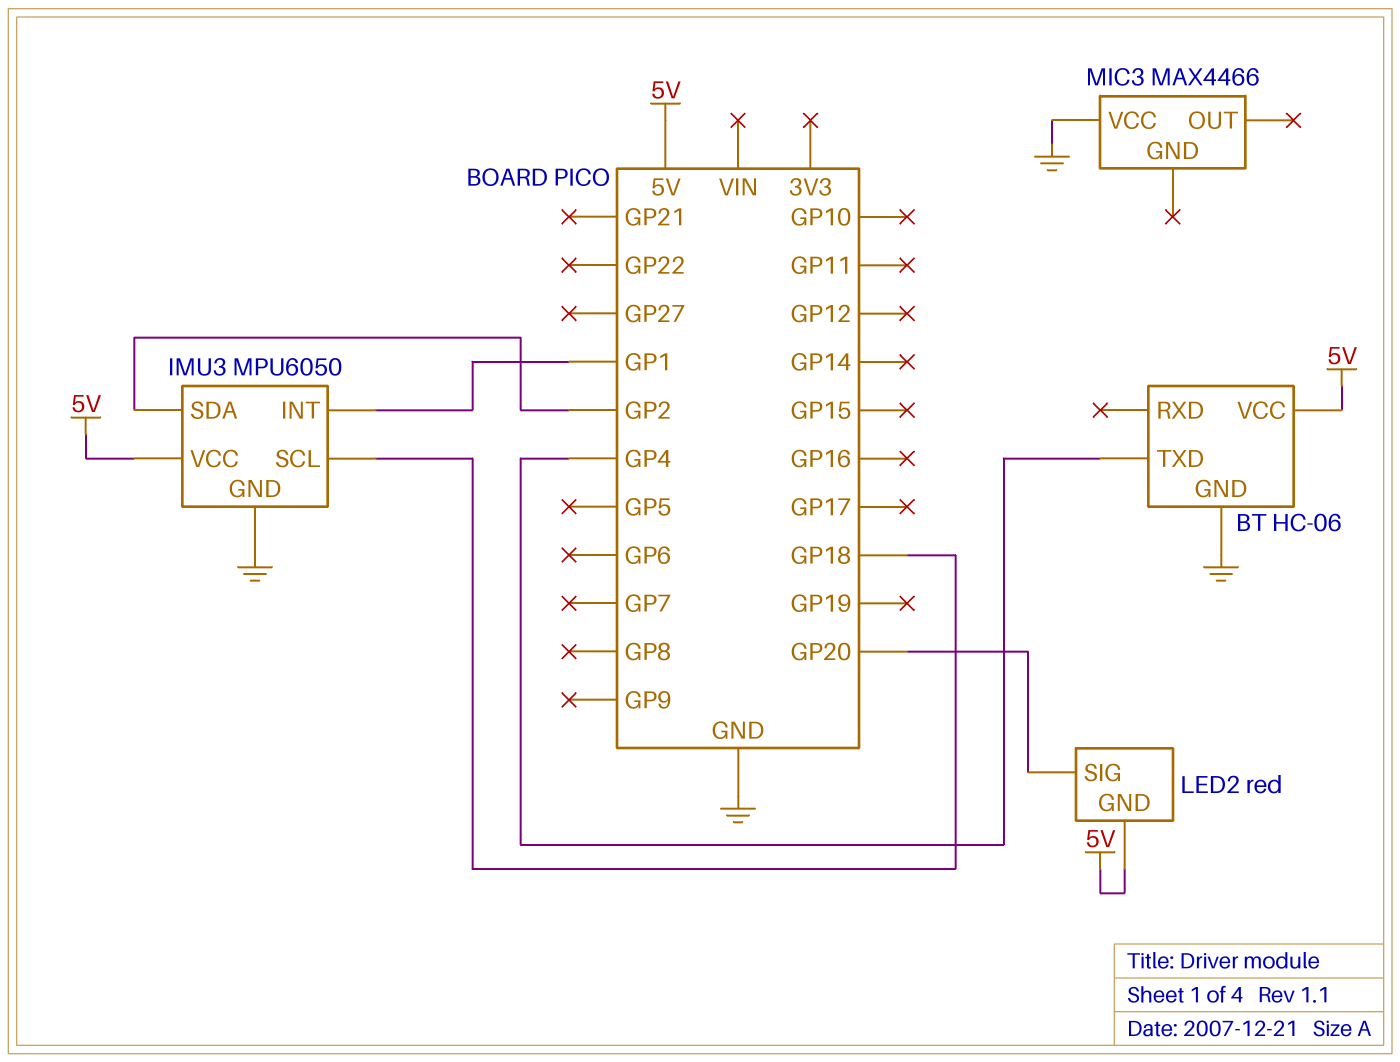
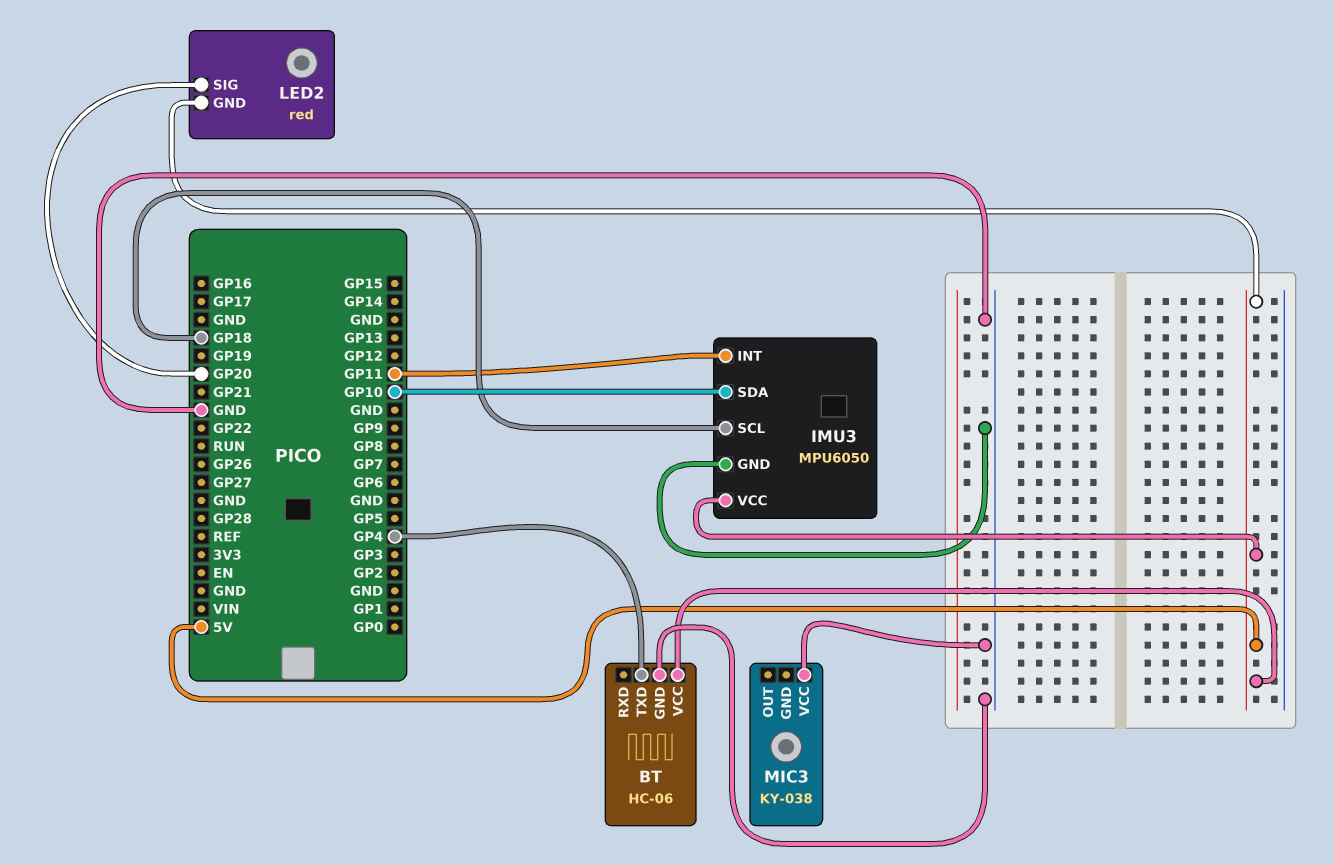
IMU3 pin INT: GP1 -> GP11
IMU3 pin SDA: GP2 -> GP10
MIC3: MAX4466 -> KY-038

